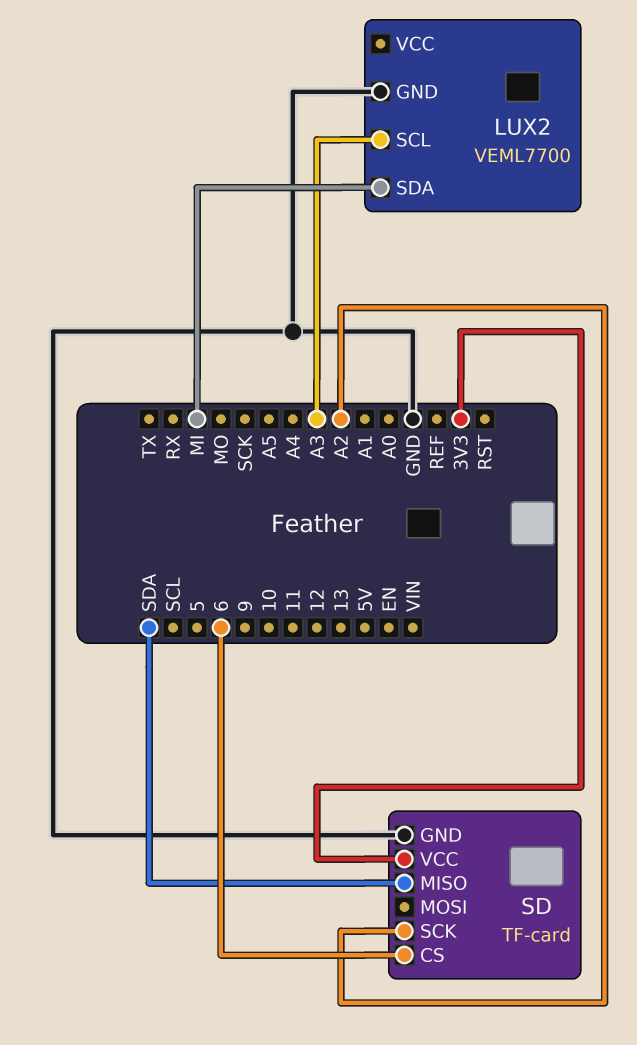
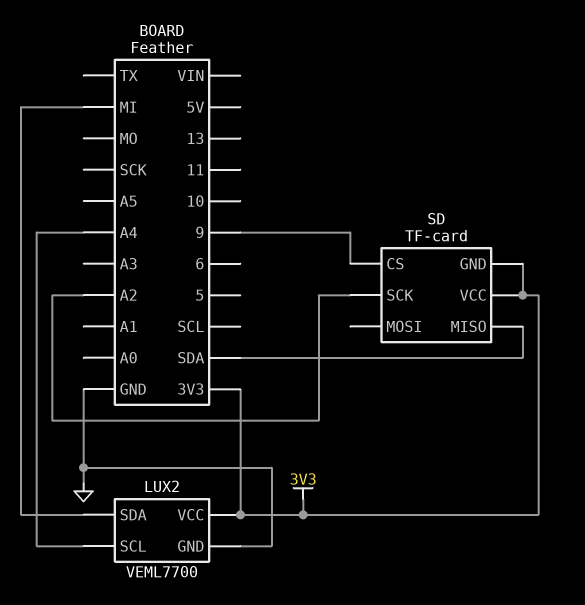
LUX2 pin SCL: A3 -> A4
LUX2 pin VCC: none -> 3V3
SD pin CS: 6 -> 9
SD pin GND: GND -> 3V3

